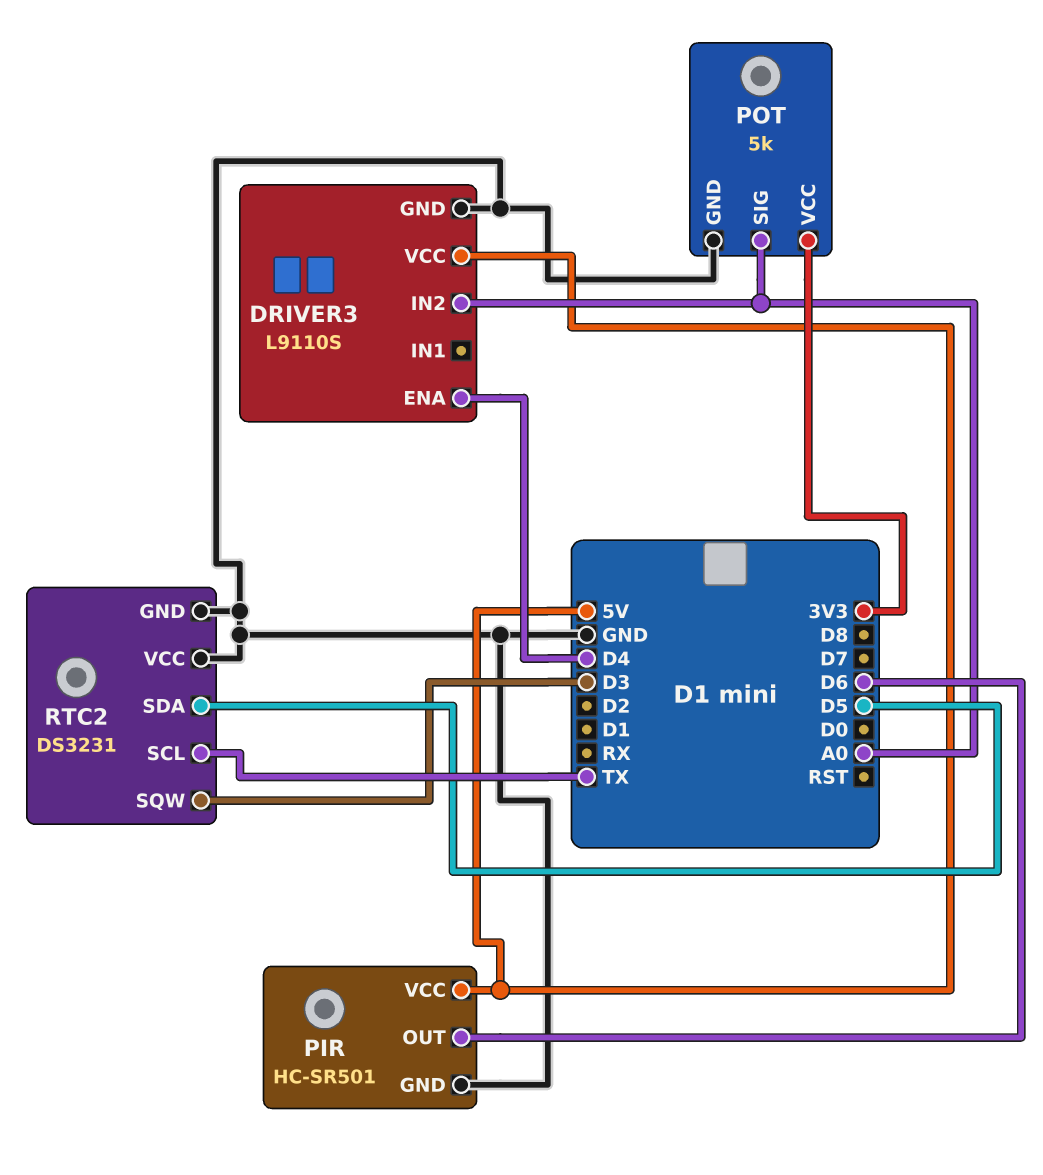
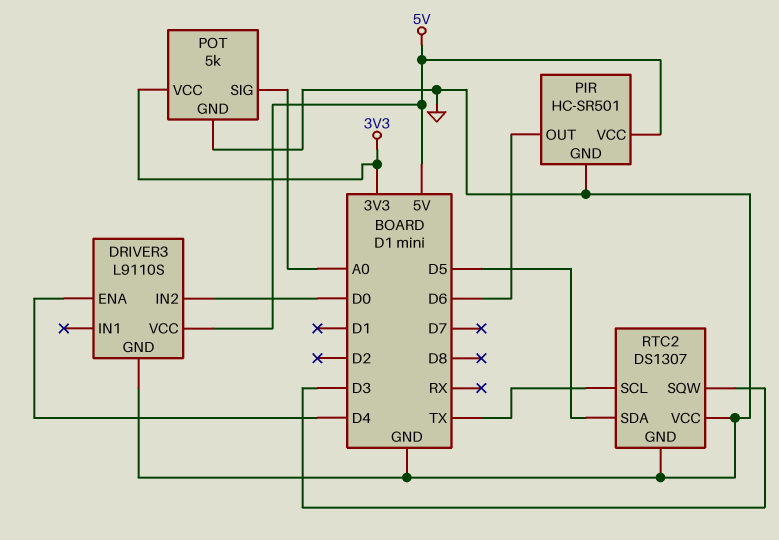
DRIVER3 pin IN2: A0 -> D0
RTC2: DS3231 -> DS1307

